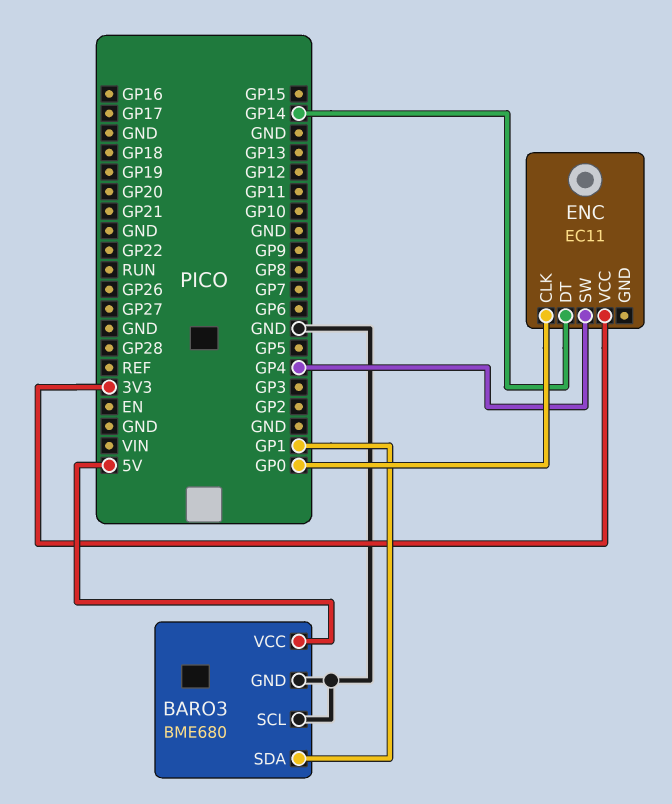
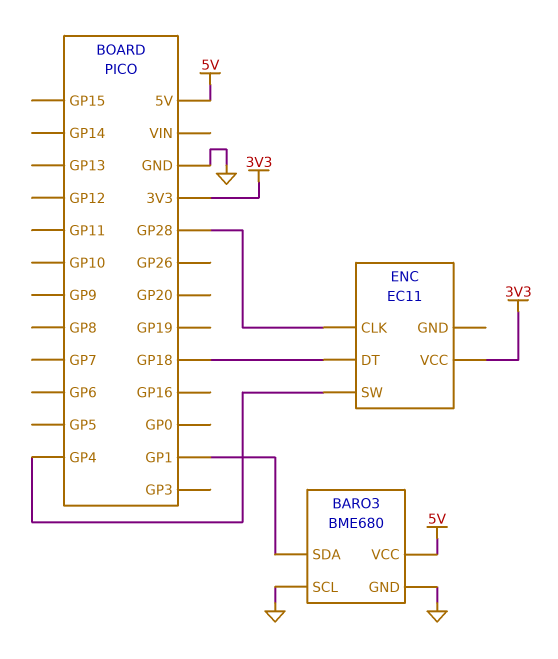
ENC pin CLK: GP0 -> GP28
ENC pin DT: GP14 -> GP18

